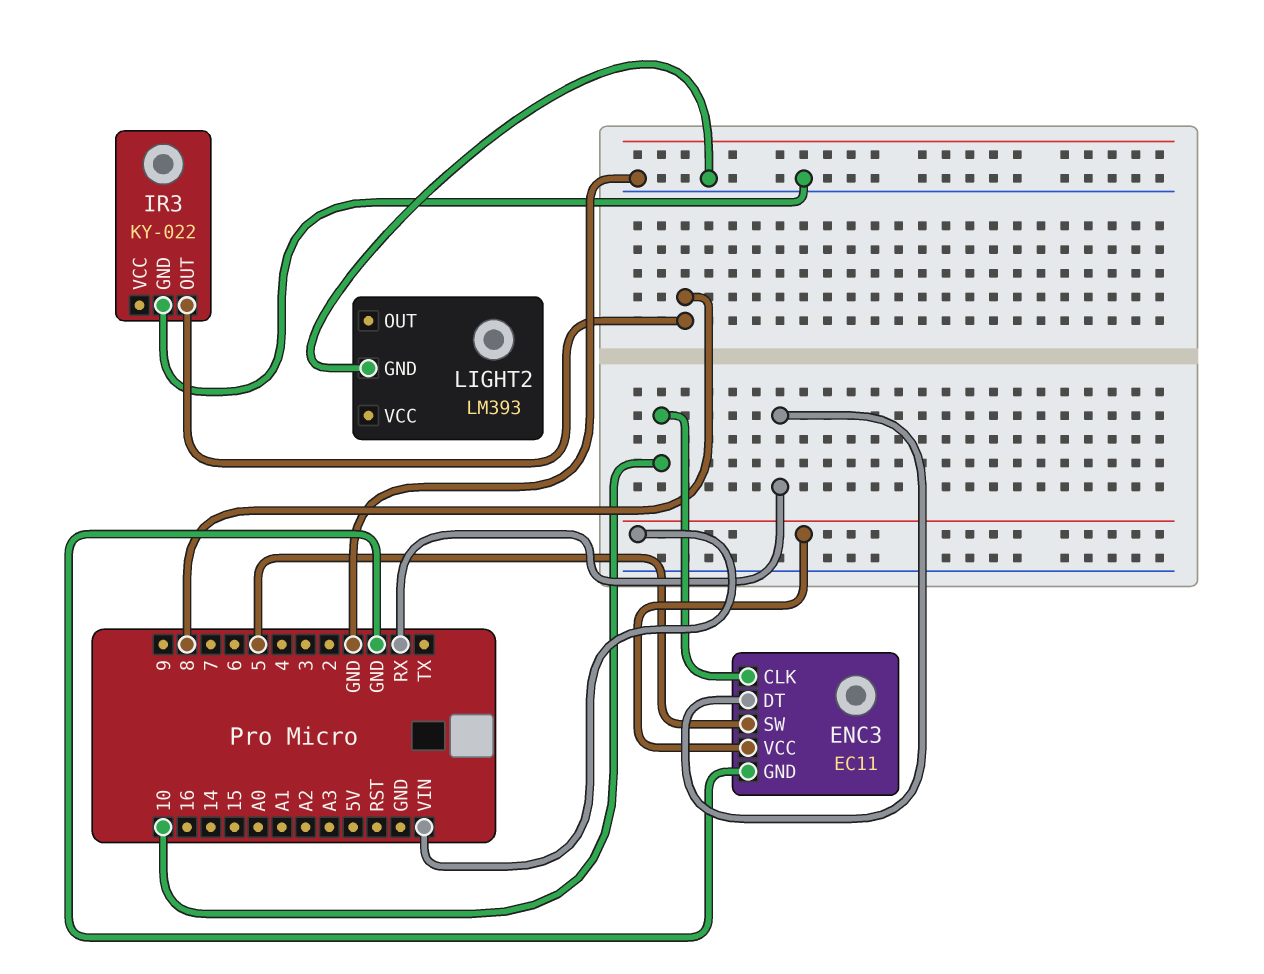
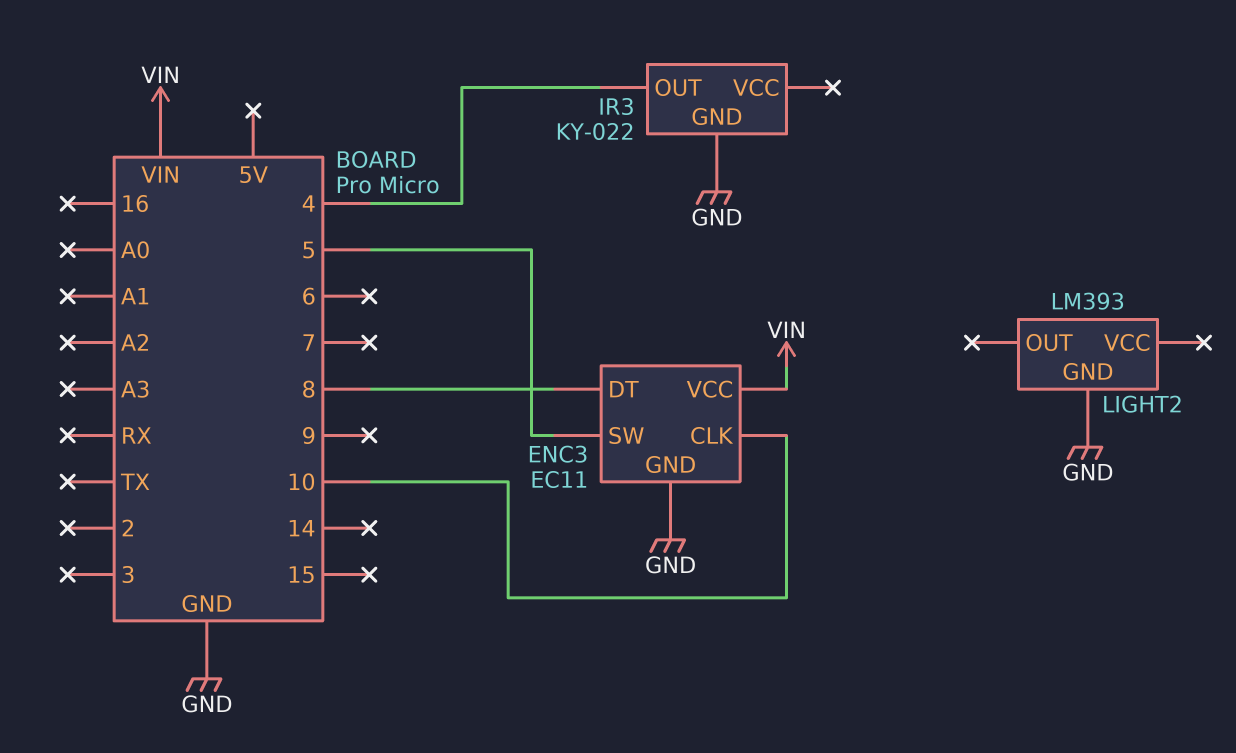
ENC3 pin DT: RX -> 8
IR3 pin OUT: 8 -> 4

